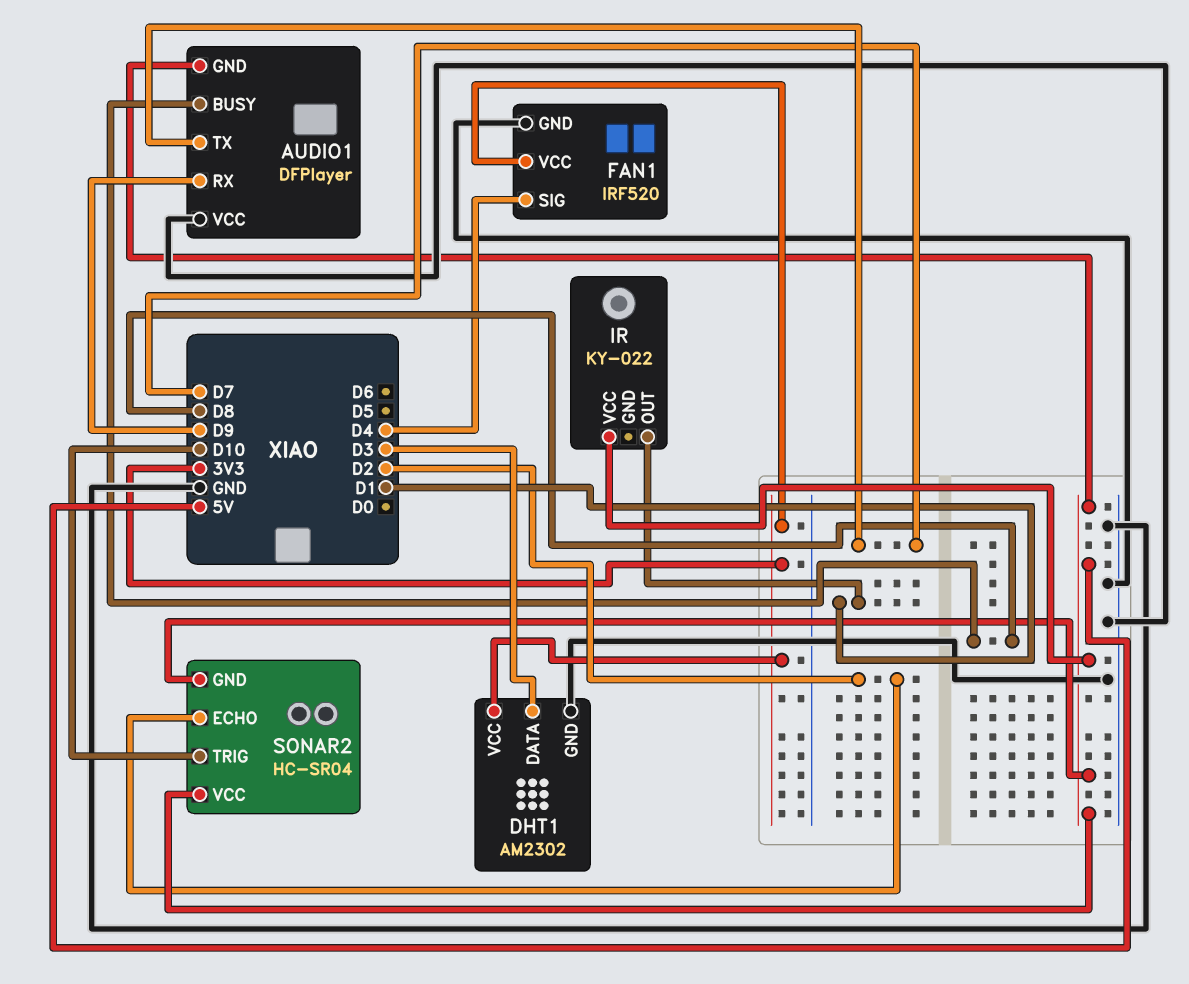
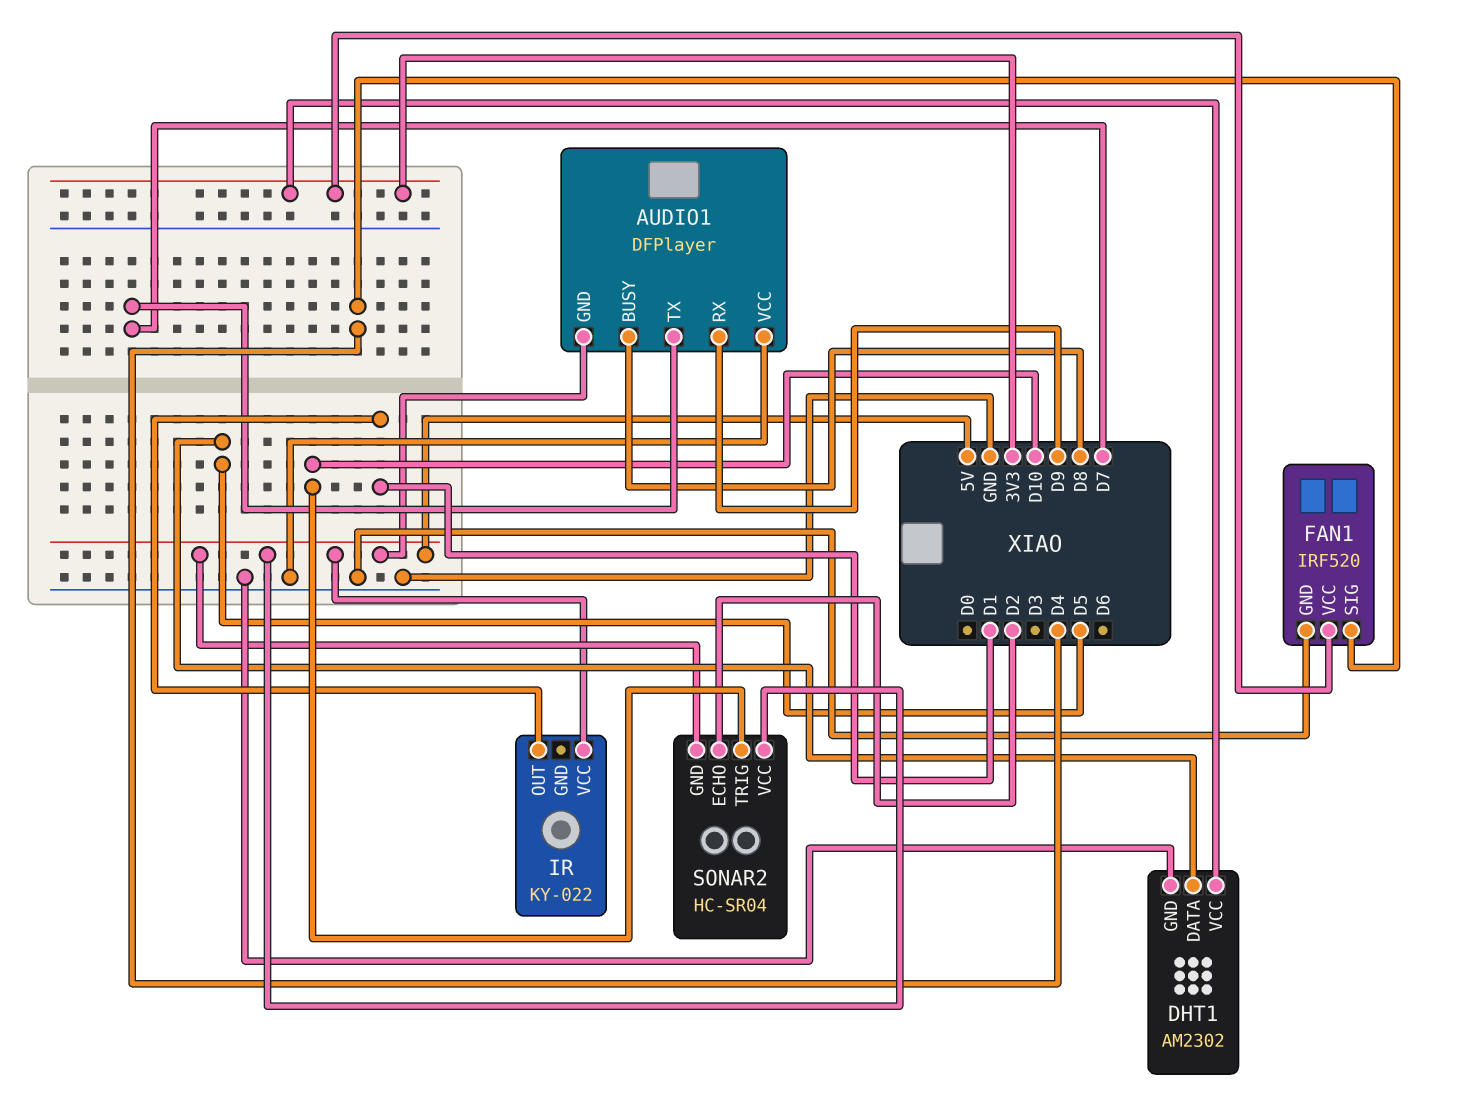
DHT1 pin DATA: D3 -> D5

